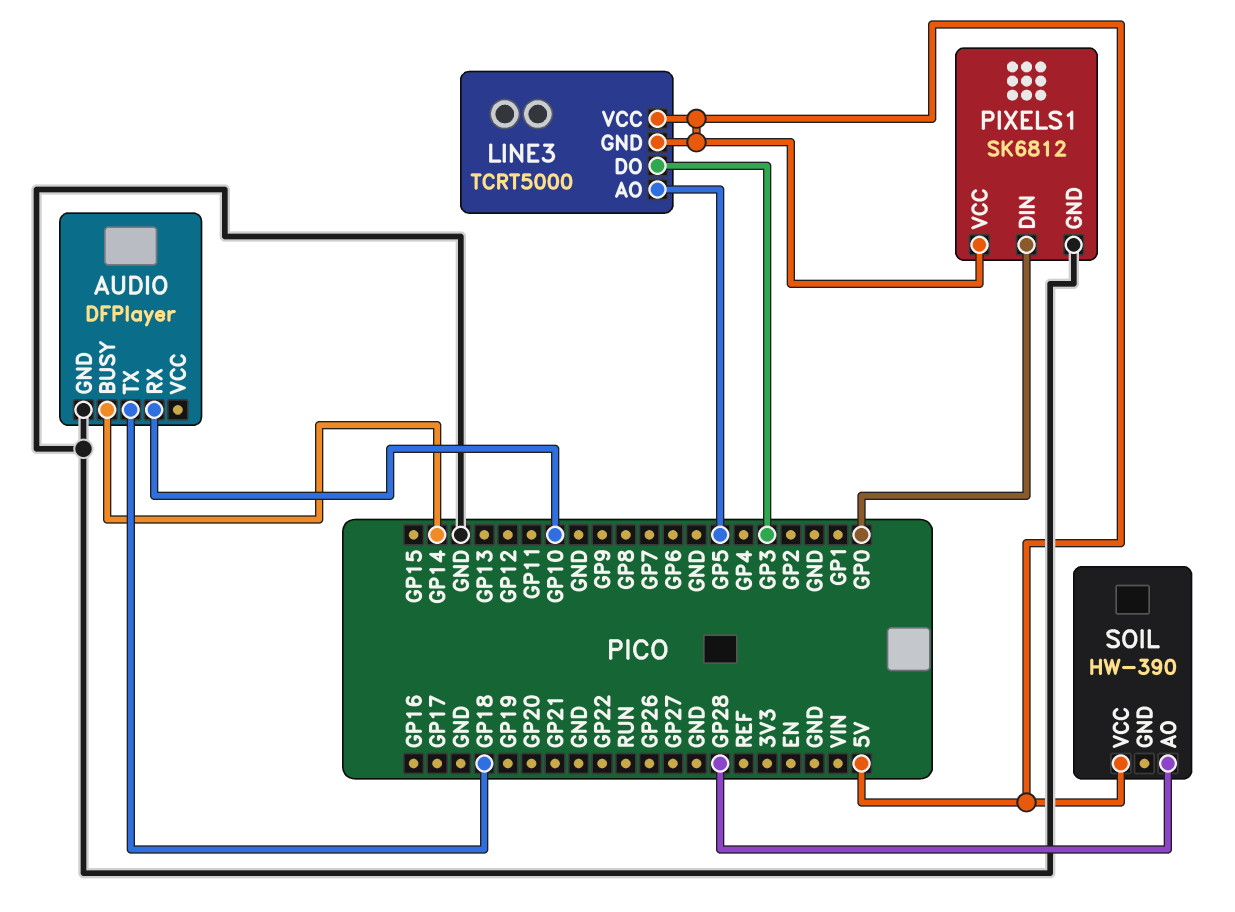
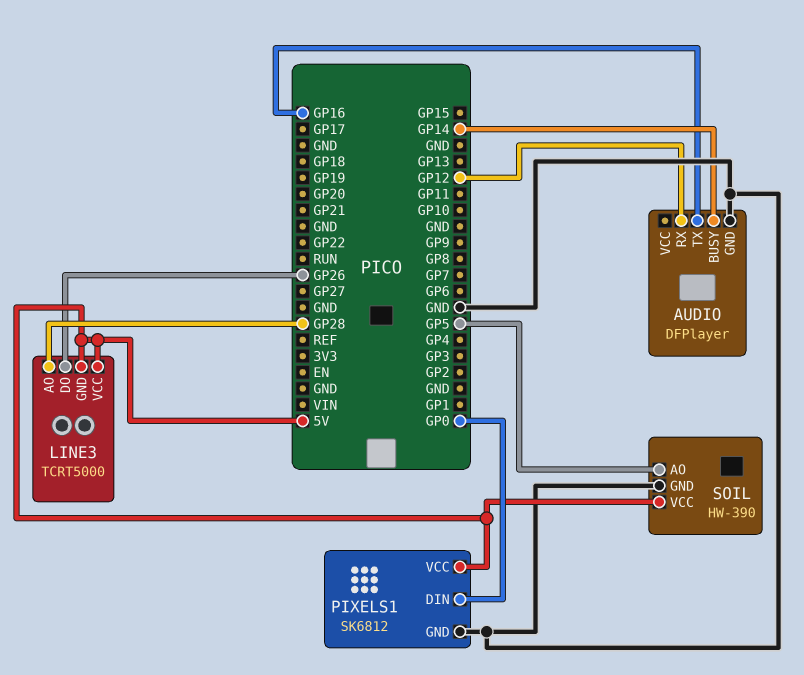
AUDIO pin RX: GP10 -> GP12
AUDIO pin TX: GP18 -> GP16
LINE3 pin AO: GP5 -> GP28
LINE3 pin DO: GP3 -> GP26
SOIL pin AO: GP28 -> GP5
SOIL pin GND: none -> GND

